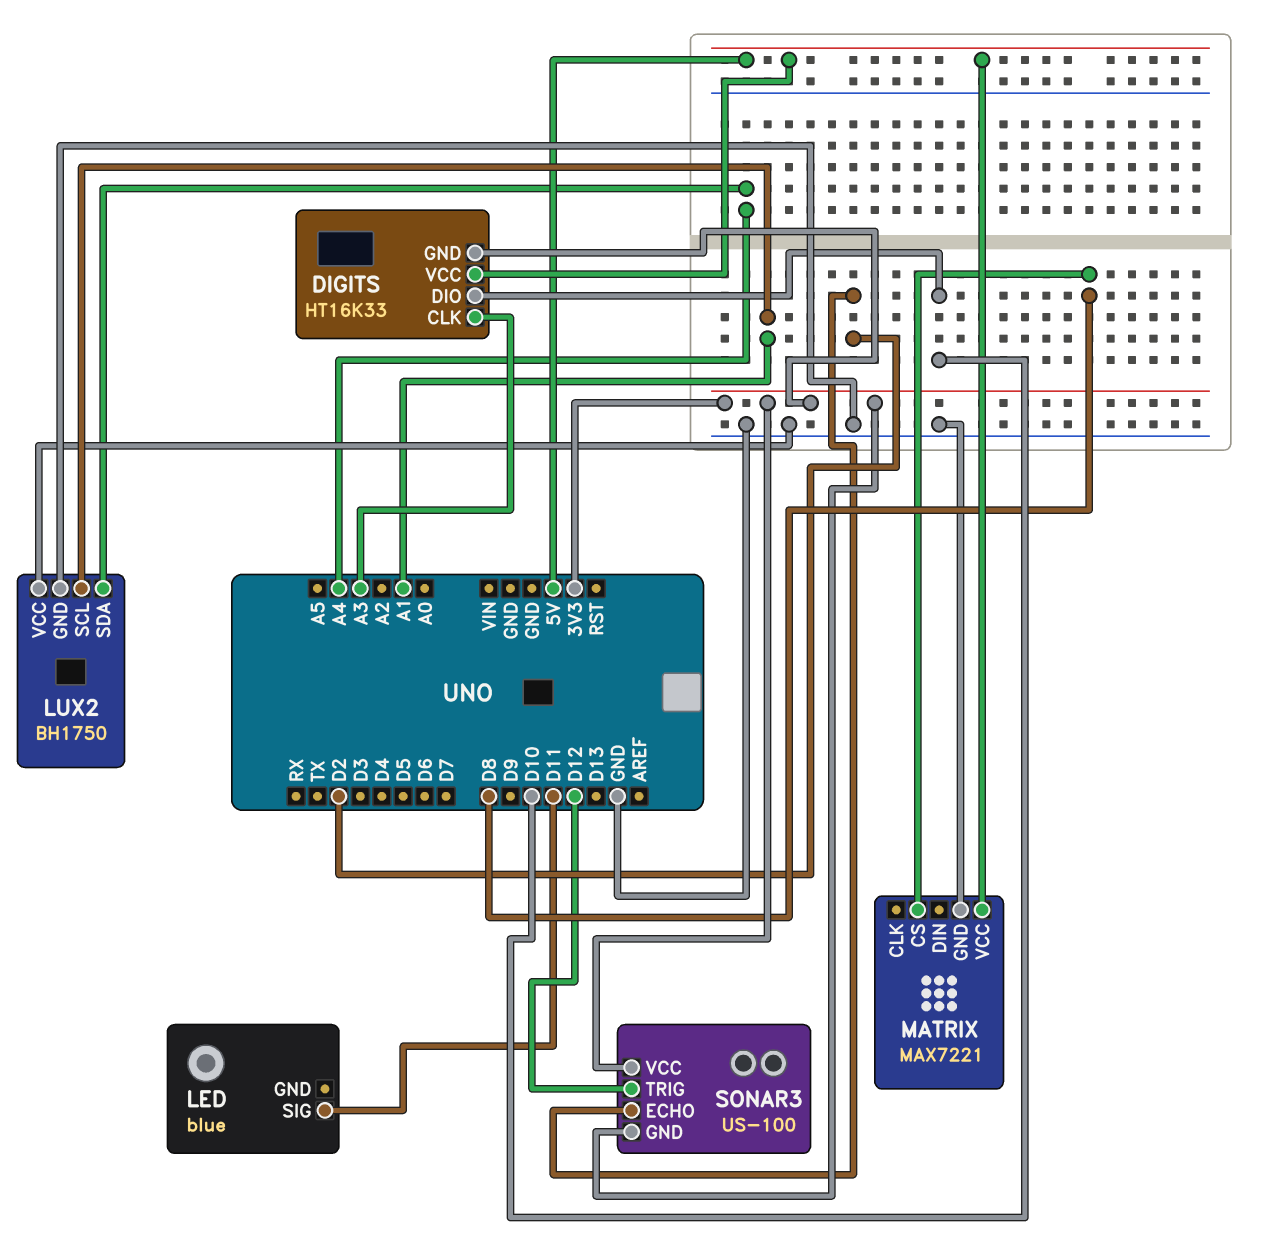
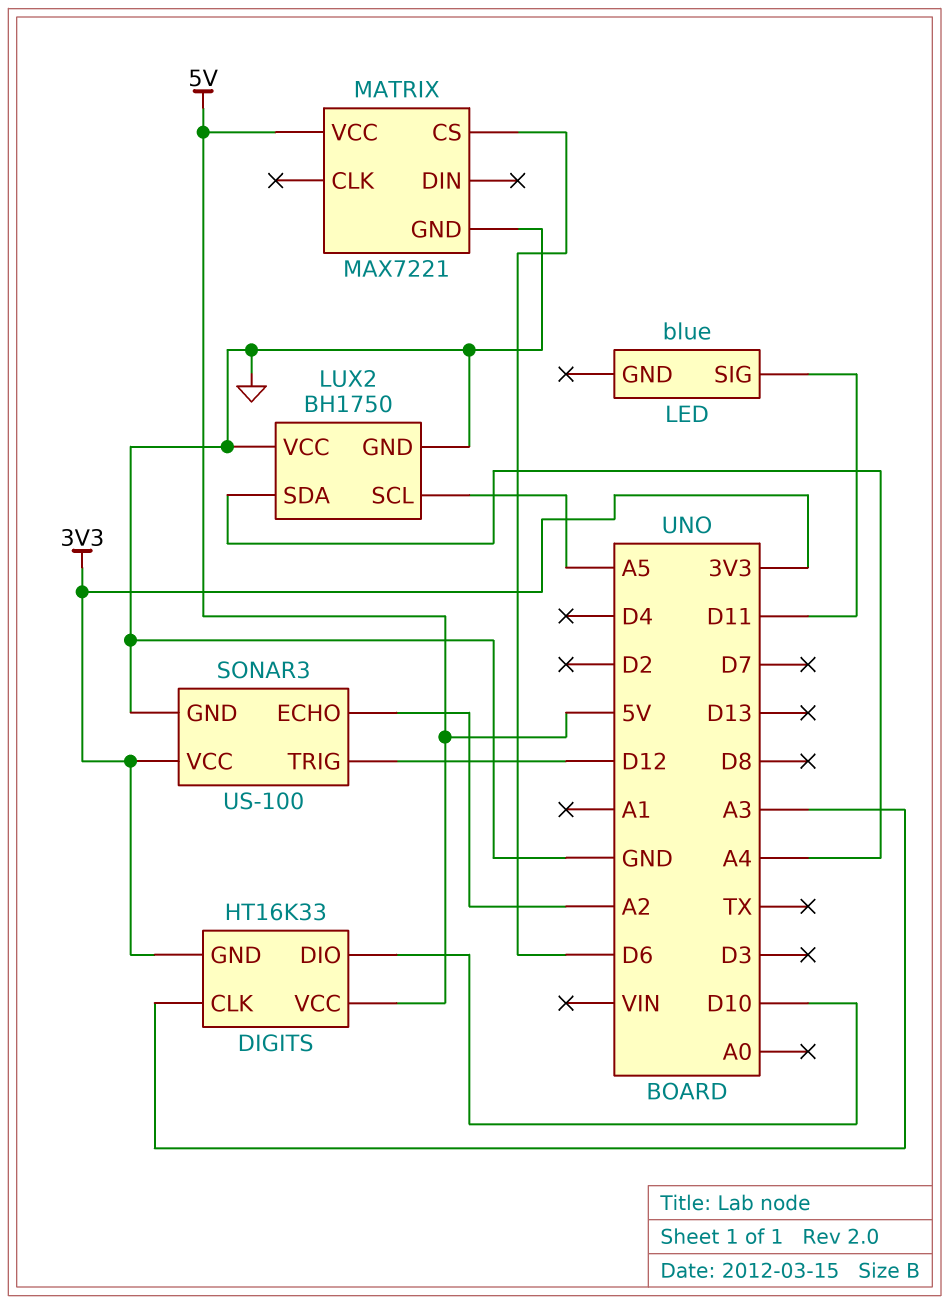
LUX2 pin SCL: A1 -> A5
MATRIX pin CS: D8 -> D6
SONAR3 pin ECHO: D2 -> A2
SONAR3 pin GND: 3V3 -> GND

